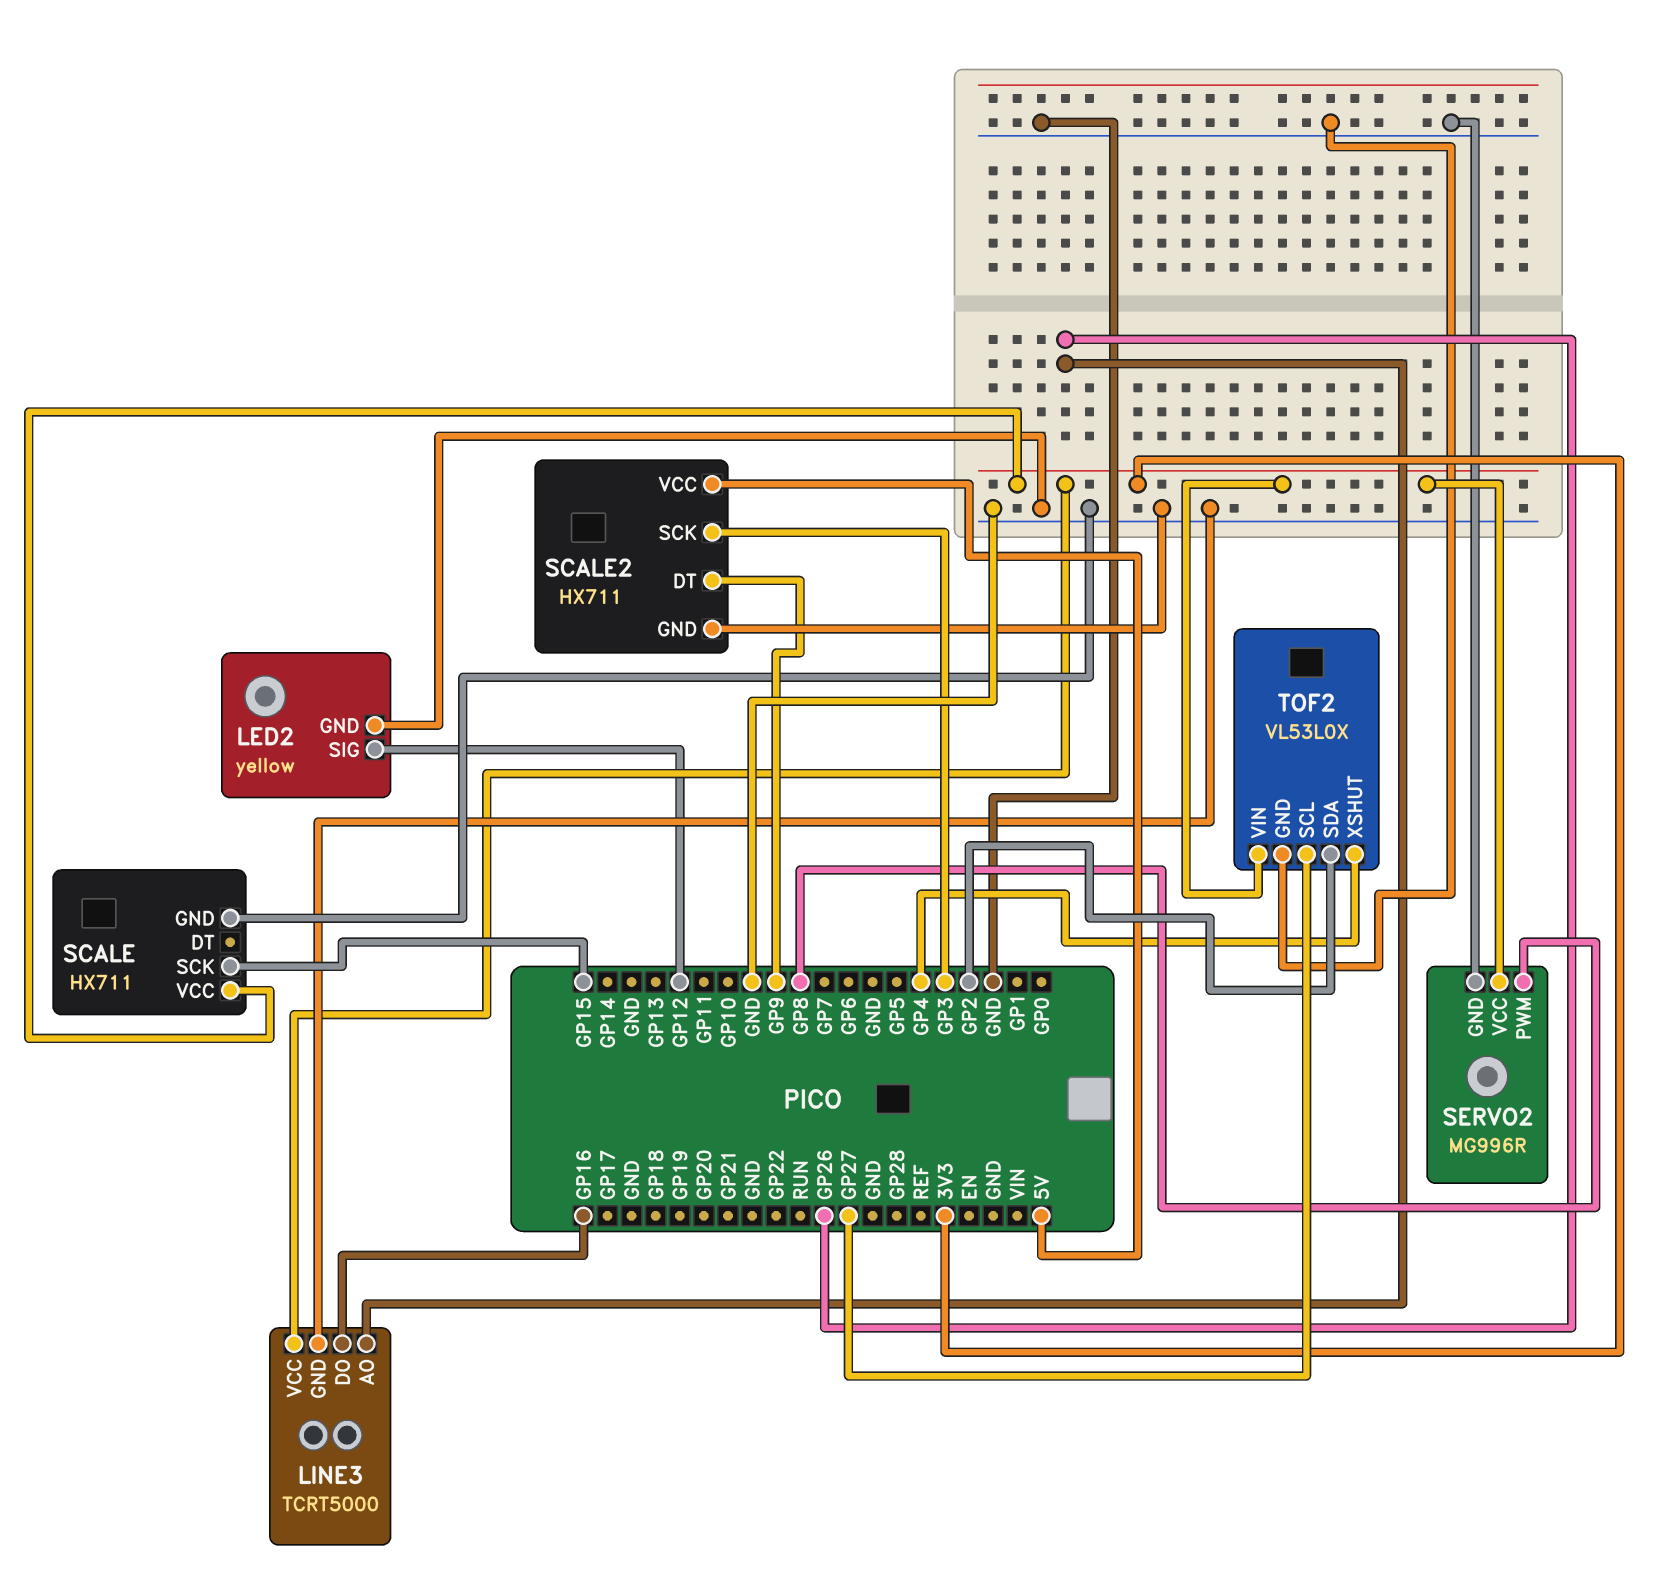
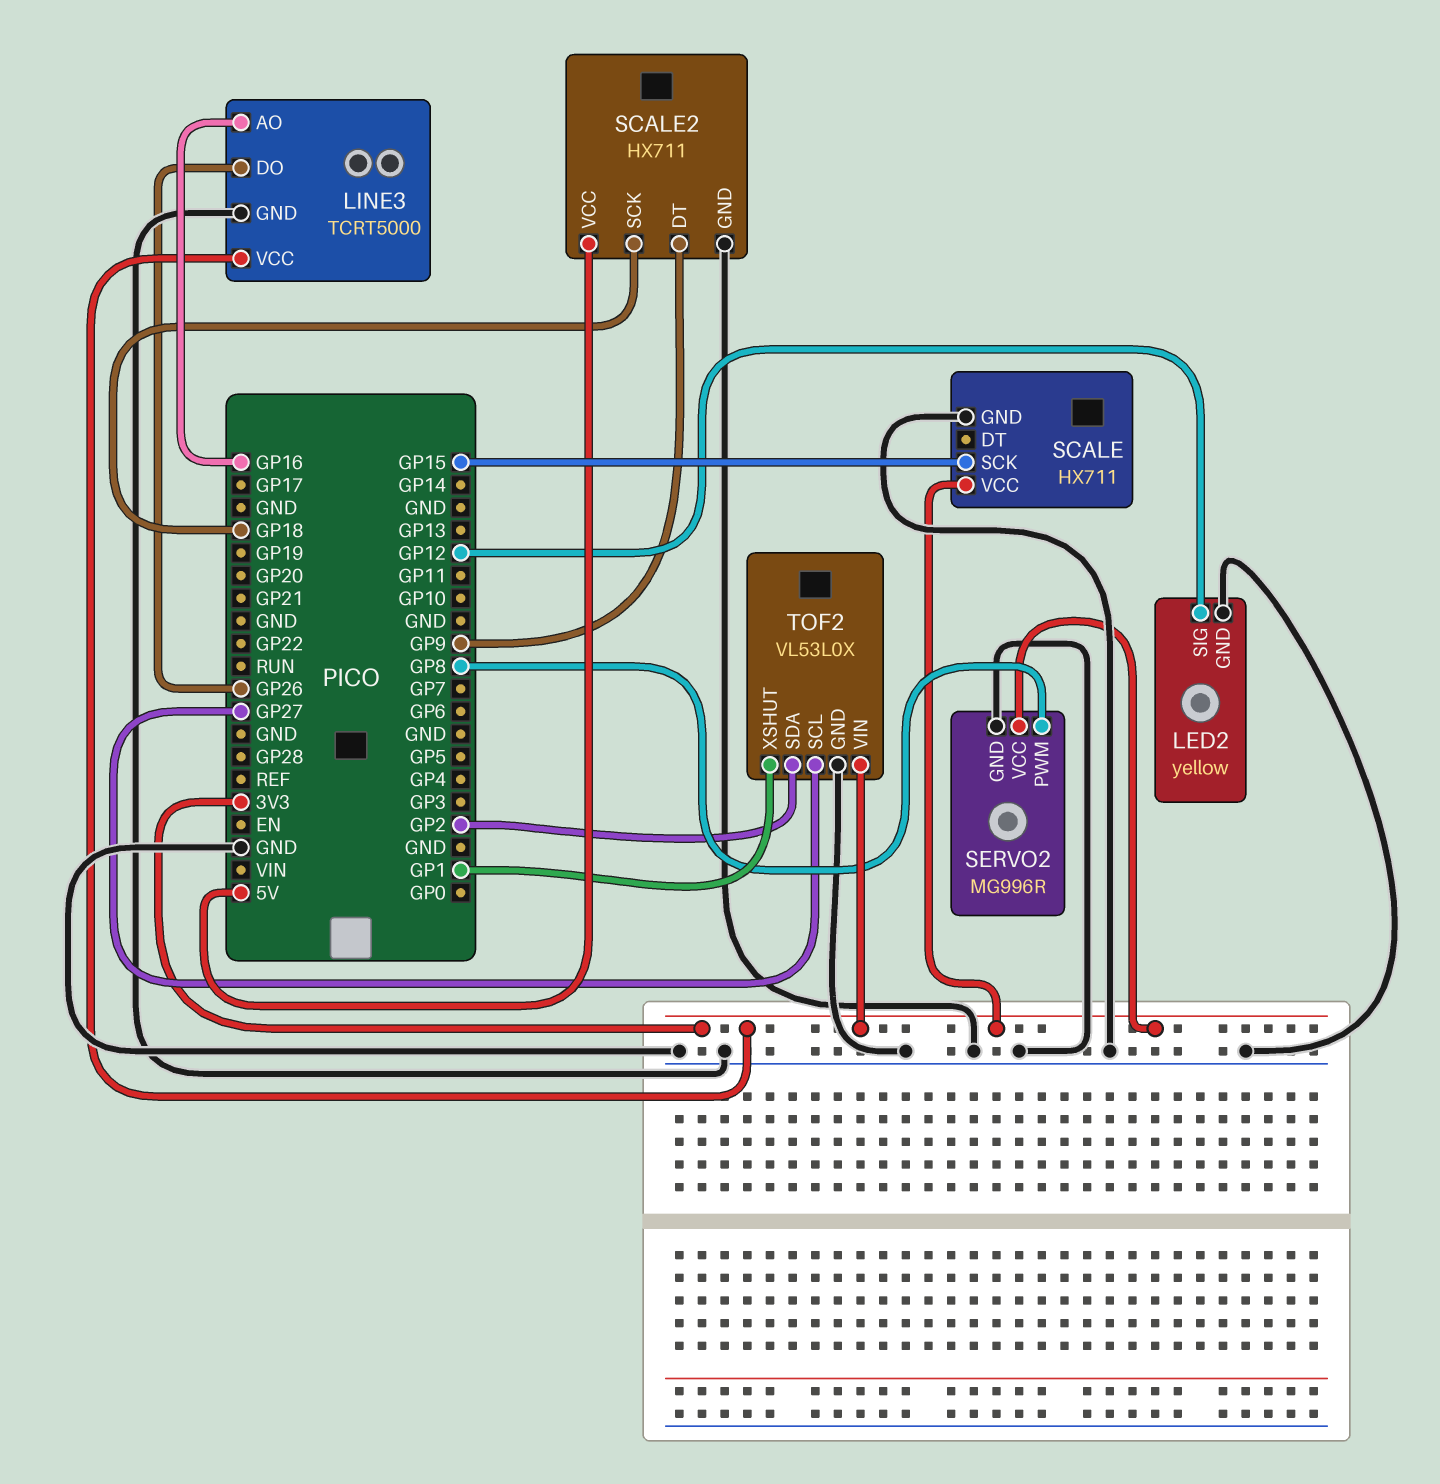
LINE3 pin AO: GP26 -> GP16
LINE3 pin DO: GP16 -> GP26
SCALE2 pin SCK: GP3 -> GP18
TOF2 pin XSHUT: GP4 -> GP1

